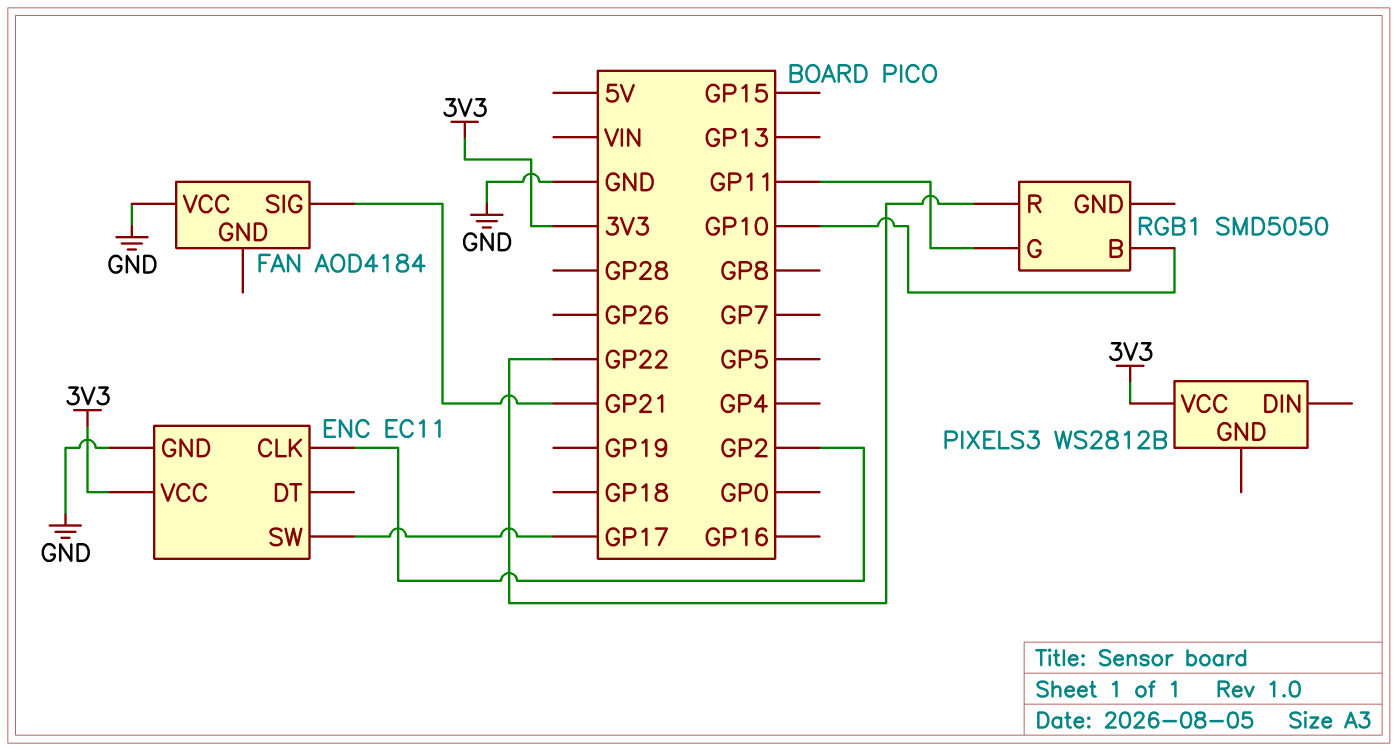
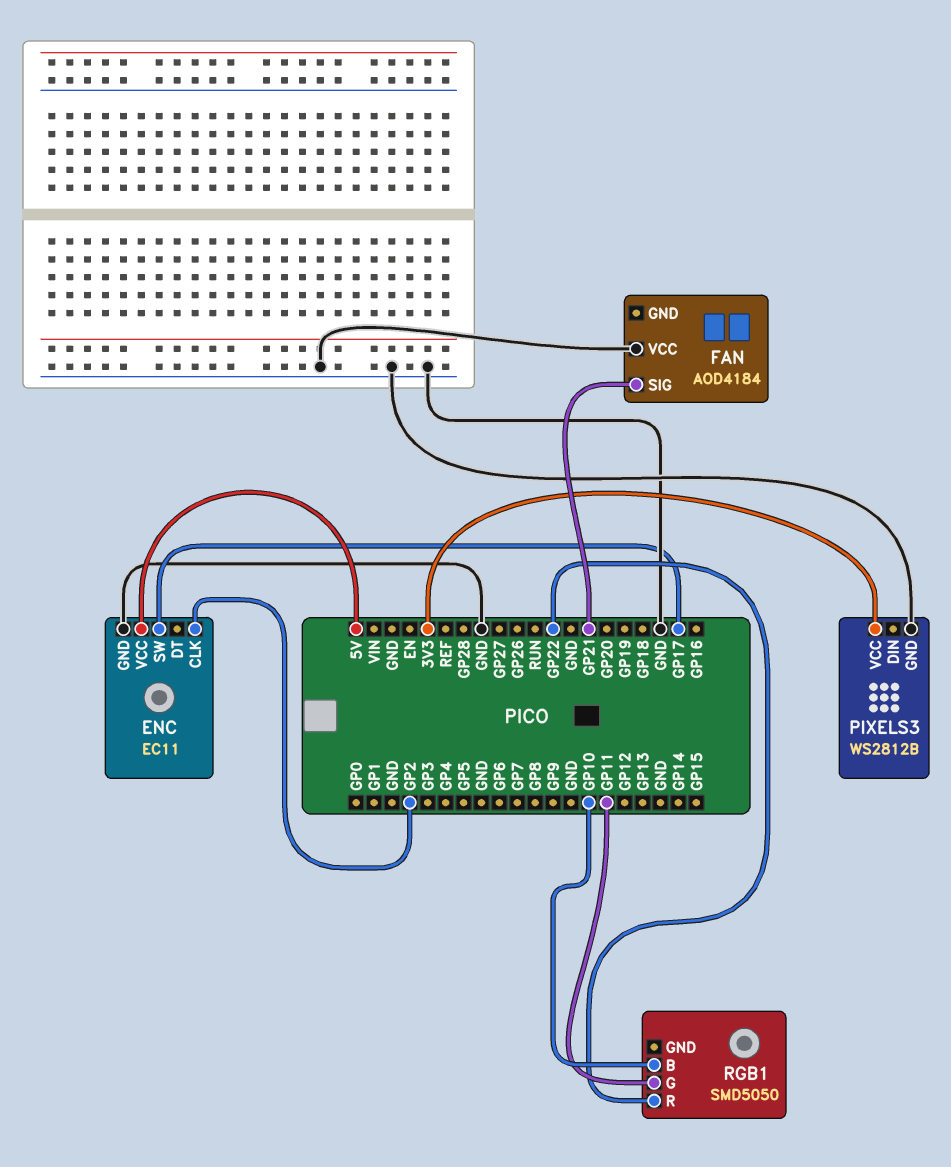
ENC pin VCC: 3V3 -> 5V
PIXELS3 pin GND: none -> GND

